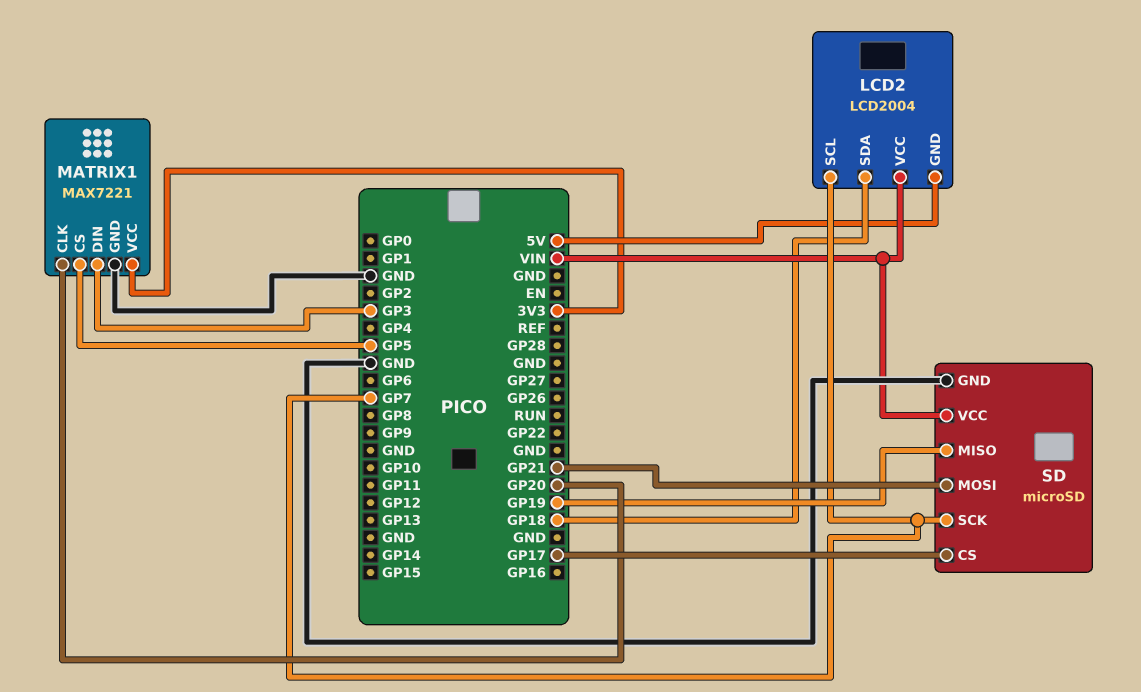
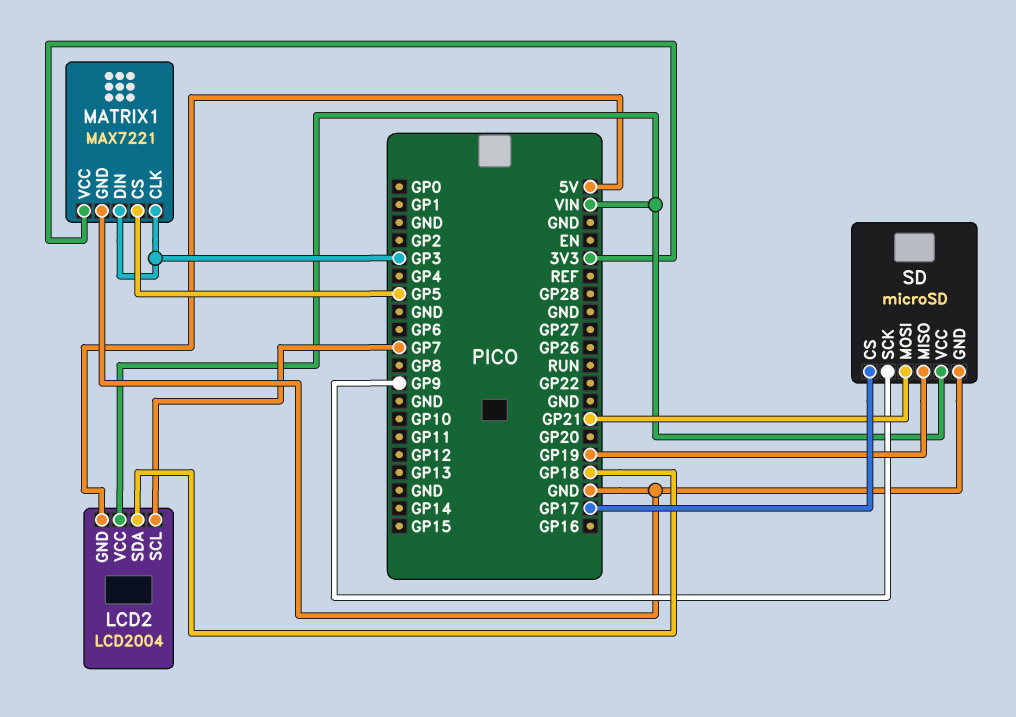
MATRIX1 pin CLK: GP20 -> GP3
SD pin SCK: GP7 -> GP9

